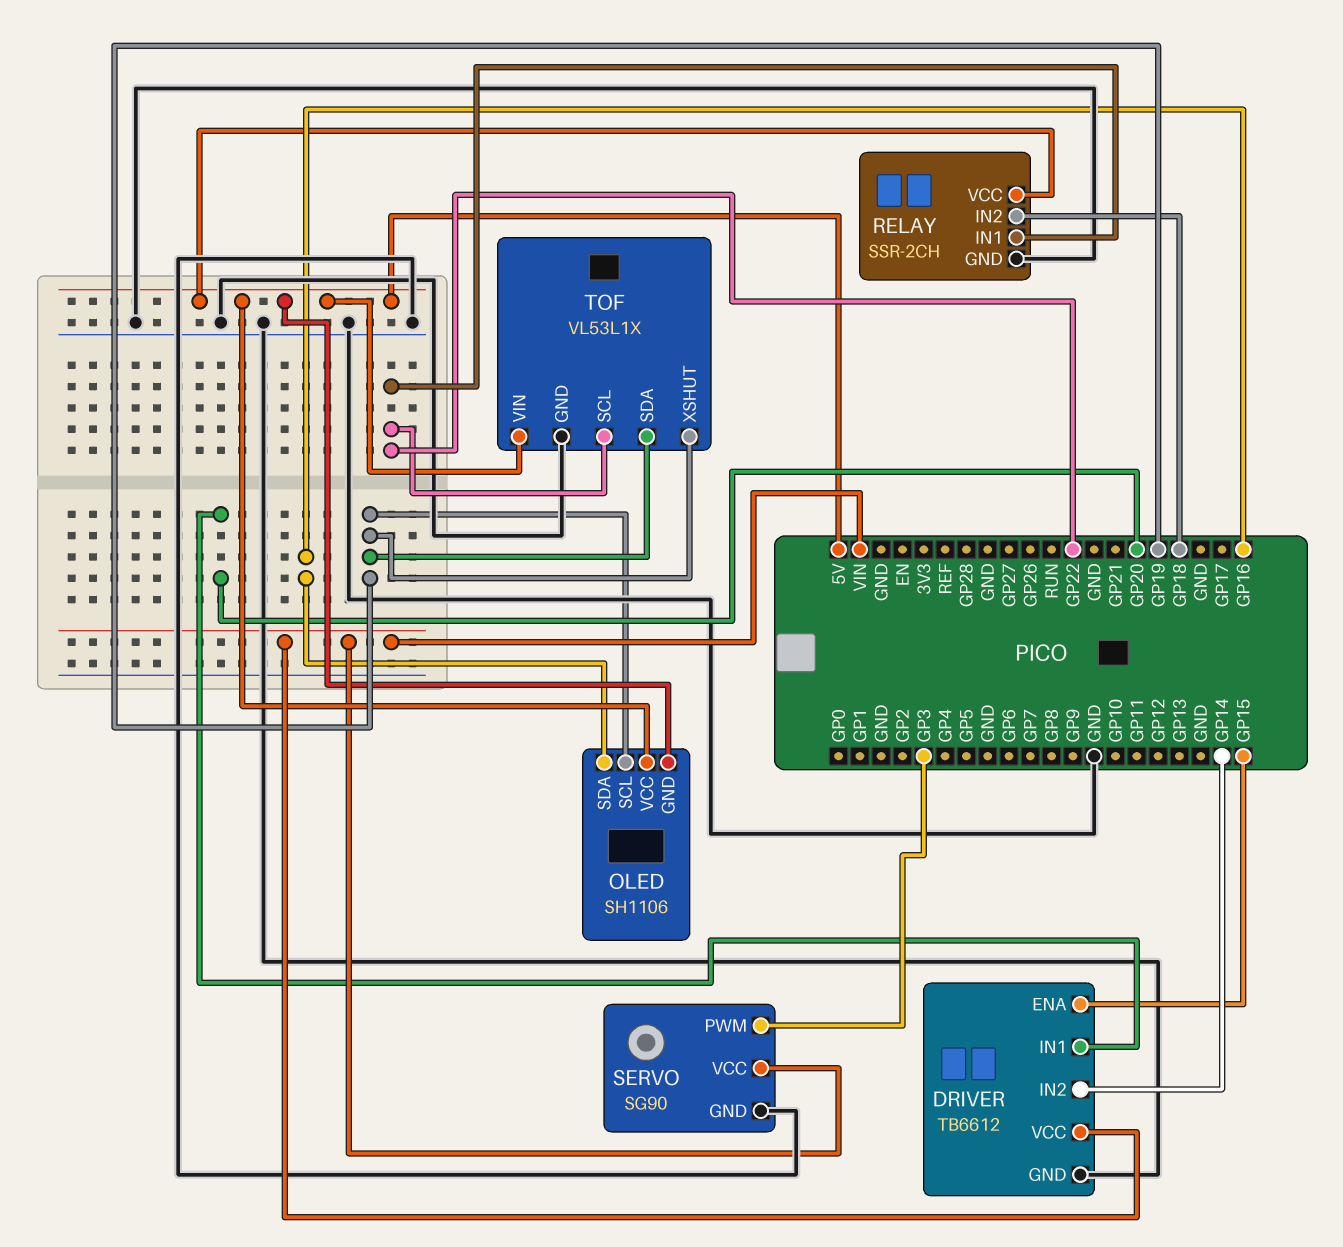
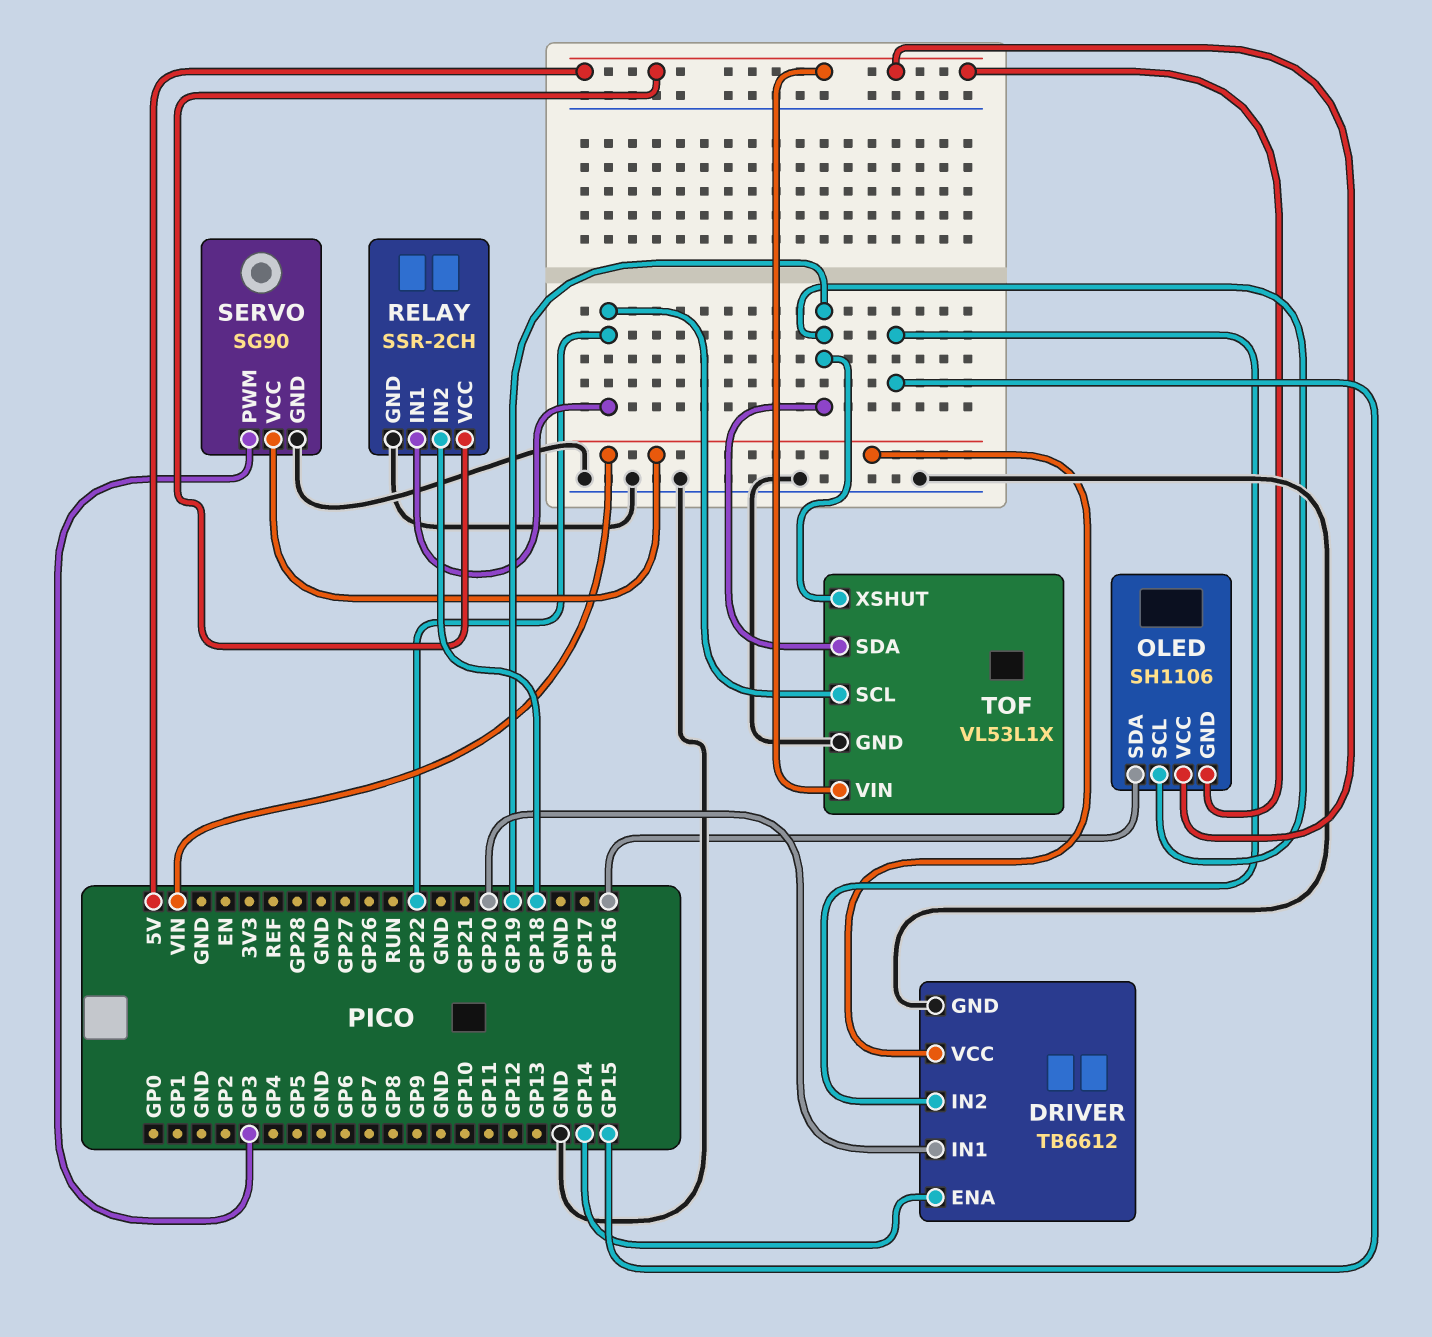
DRIVER pin ENA: GP15 -> GP14
DRIVER pin IN2: GP14 -> GP15

